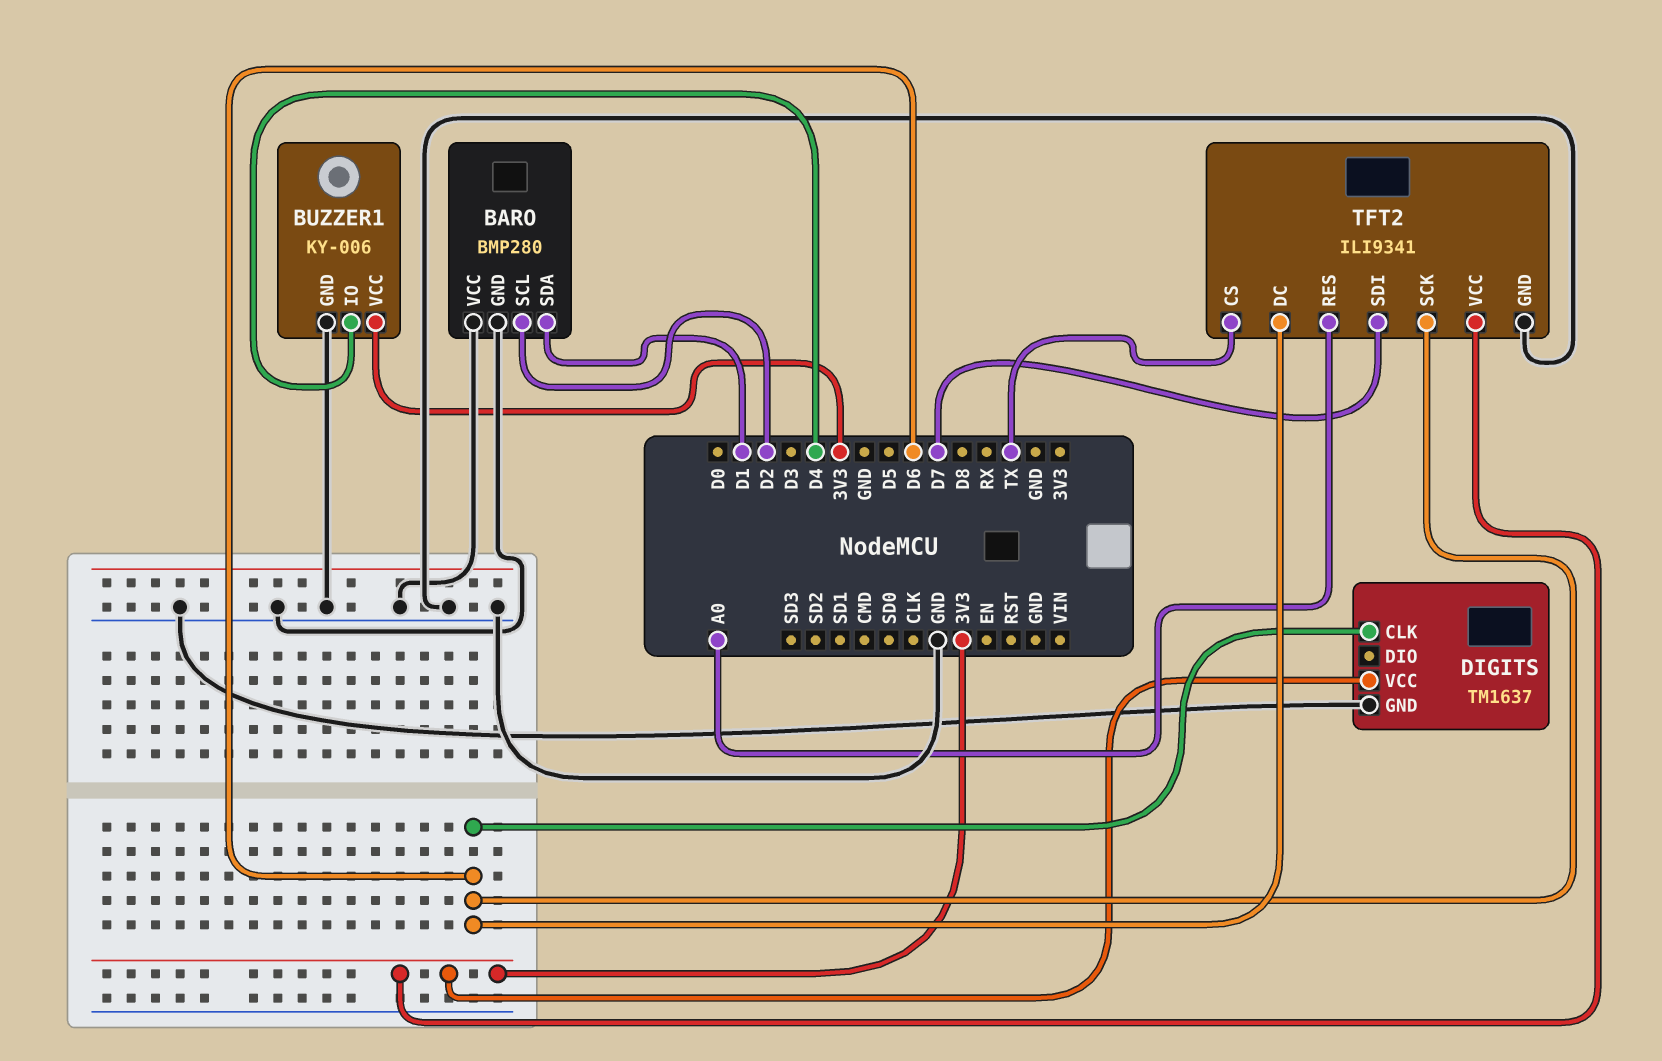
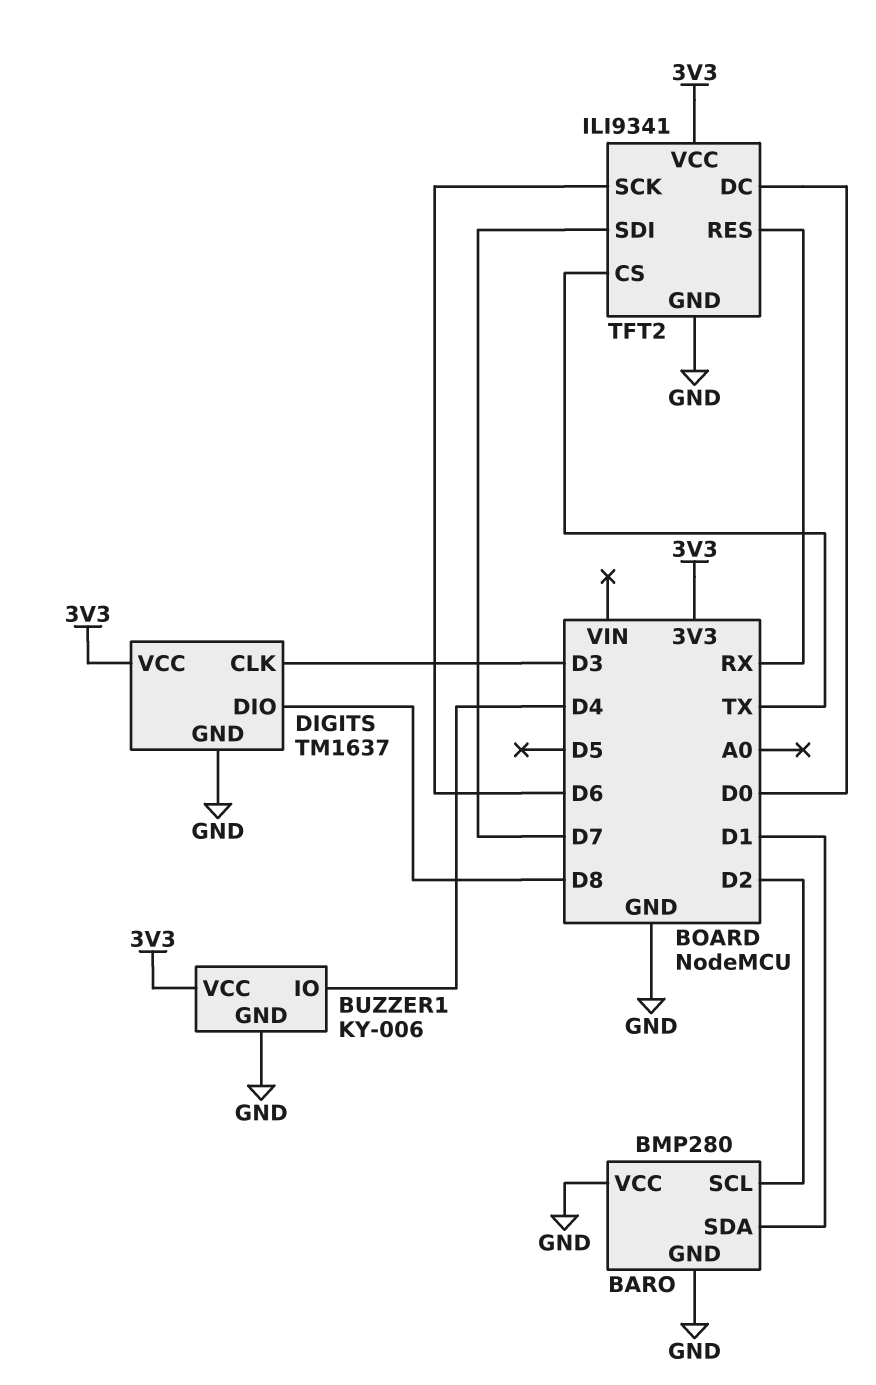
DIGITS pin CLK: D6 -> D3
DIGITS pin DIO: none -> D8
TFT2 pin DC: D6 -> D0
TFT2 pin RES: A0 -> RX

